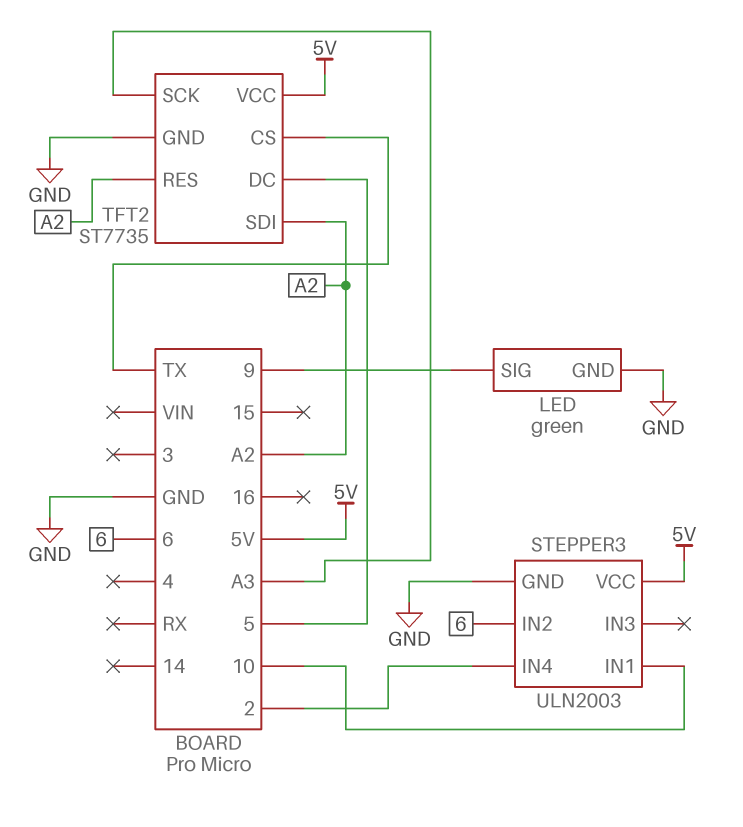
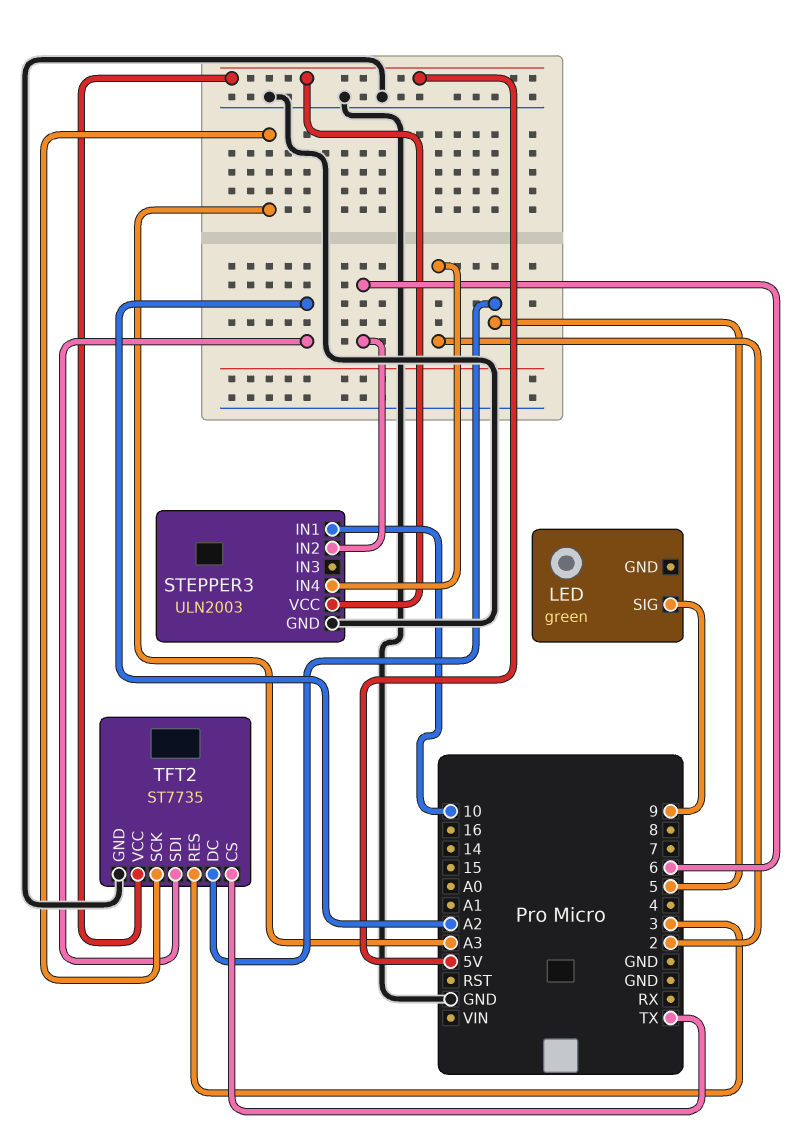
LED pin GND: GND -> none
TFT2 pin RES: A2 -> 3

